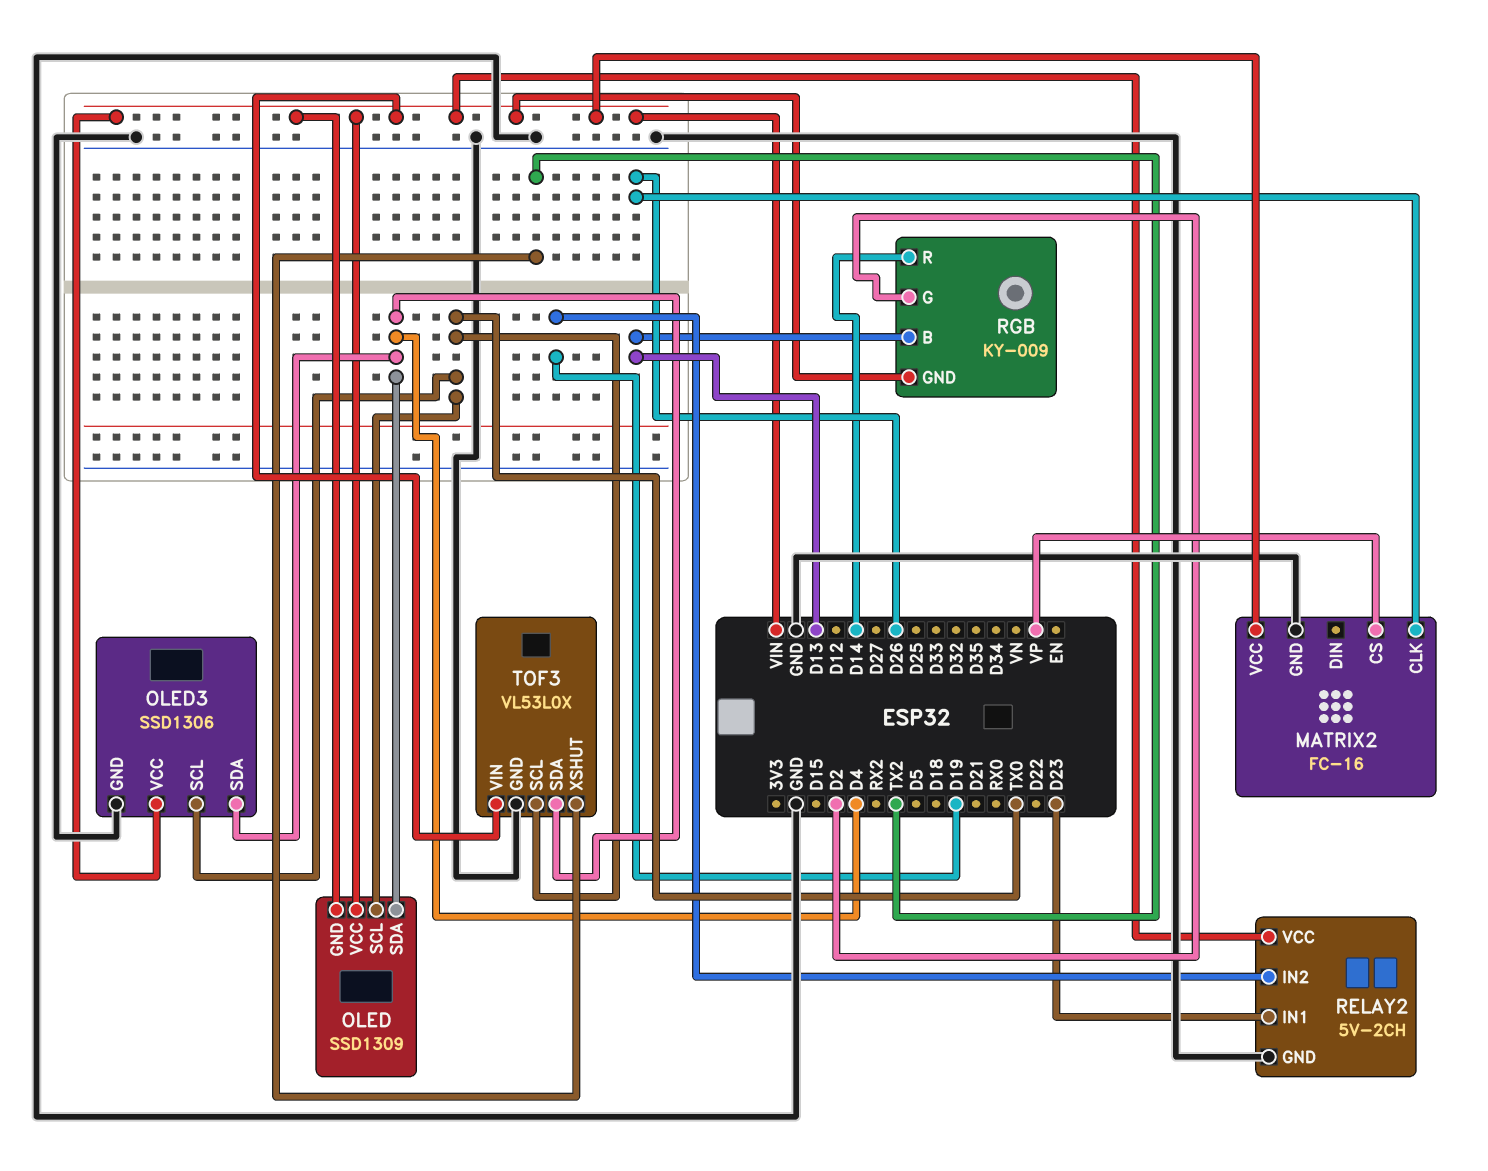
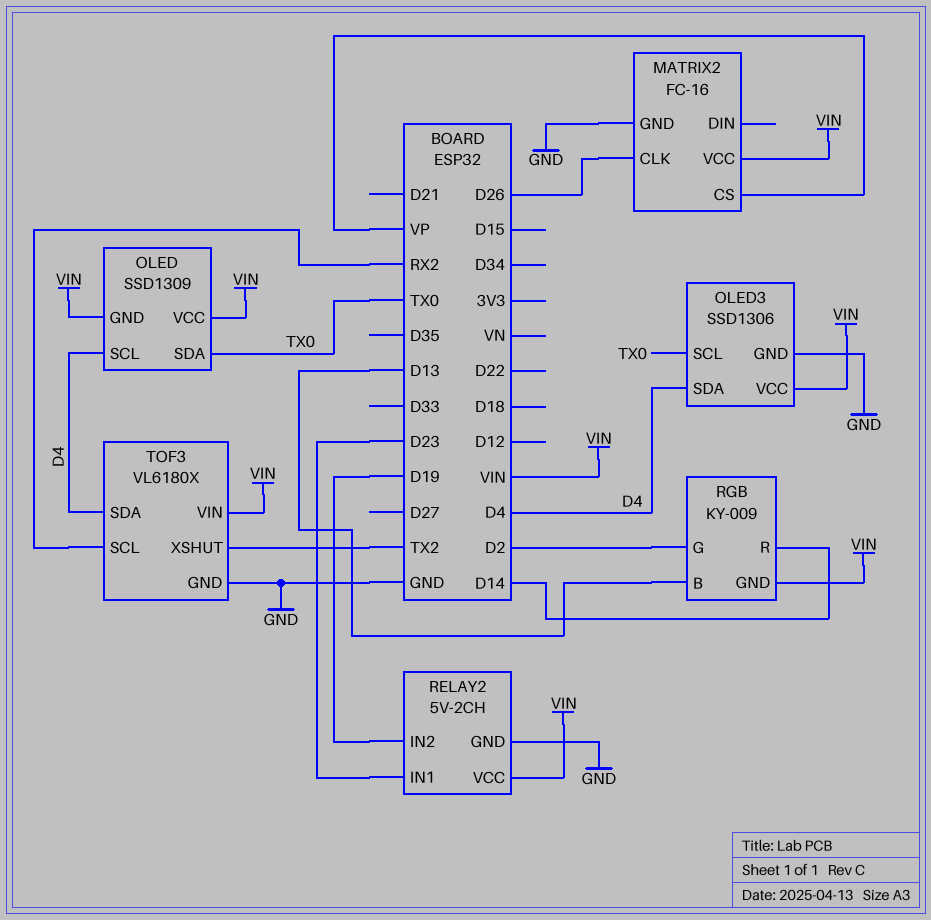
OLED pin SCL: TX0 -> D4
OLED pin SDA: D4 -> TX0
TOF3: VL53L0X -> VL6180X
TOF3 pin SCL: TX0 -> RX2

